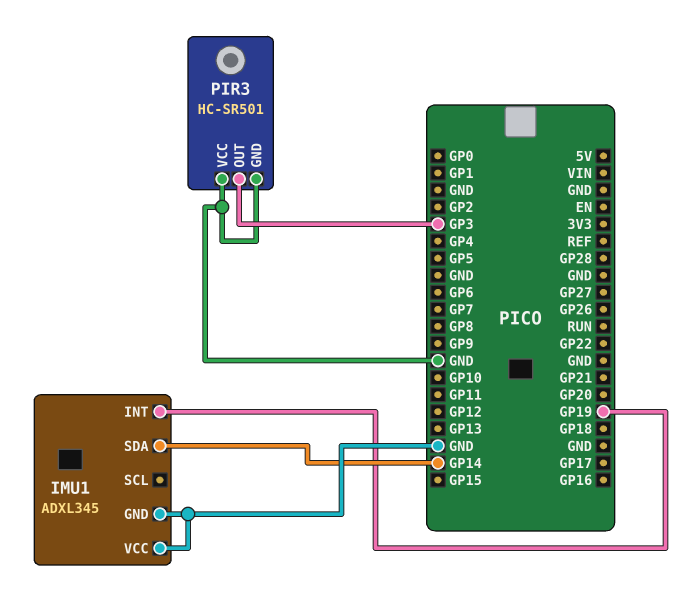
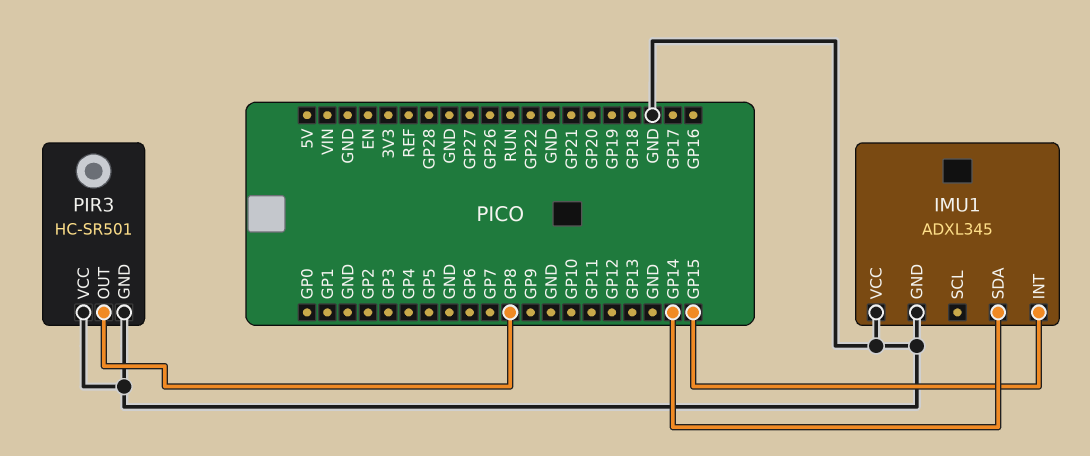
IMU1 pin INT: GP19 -> GP15
PIR3 pin OUT: GP3 -> GP8

